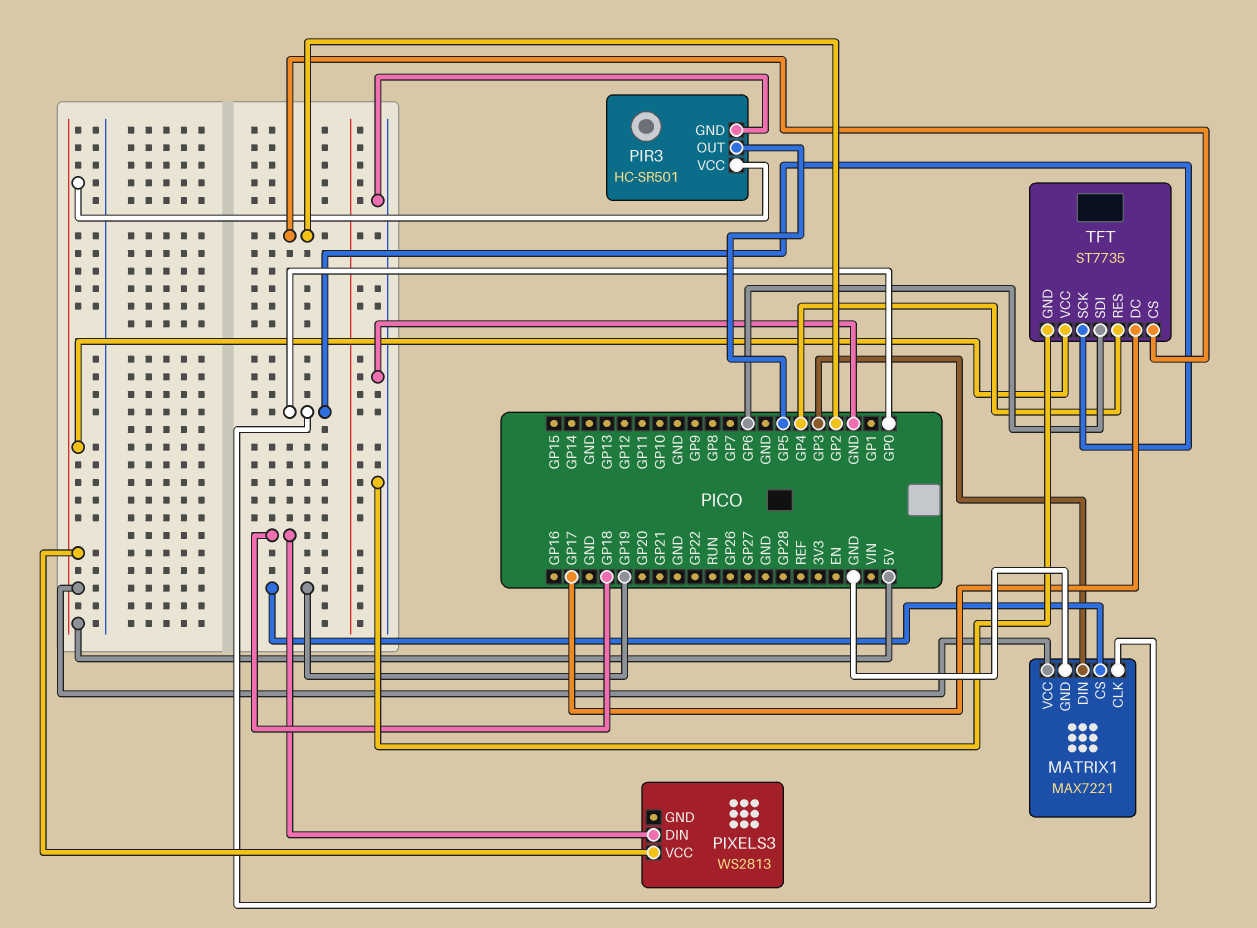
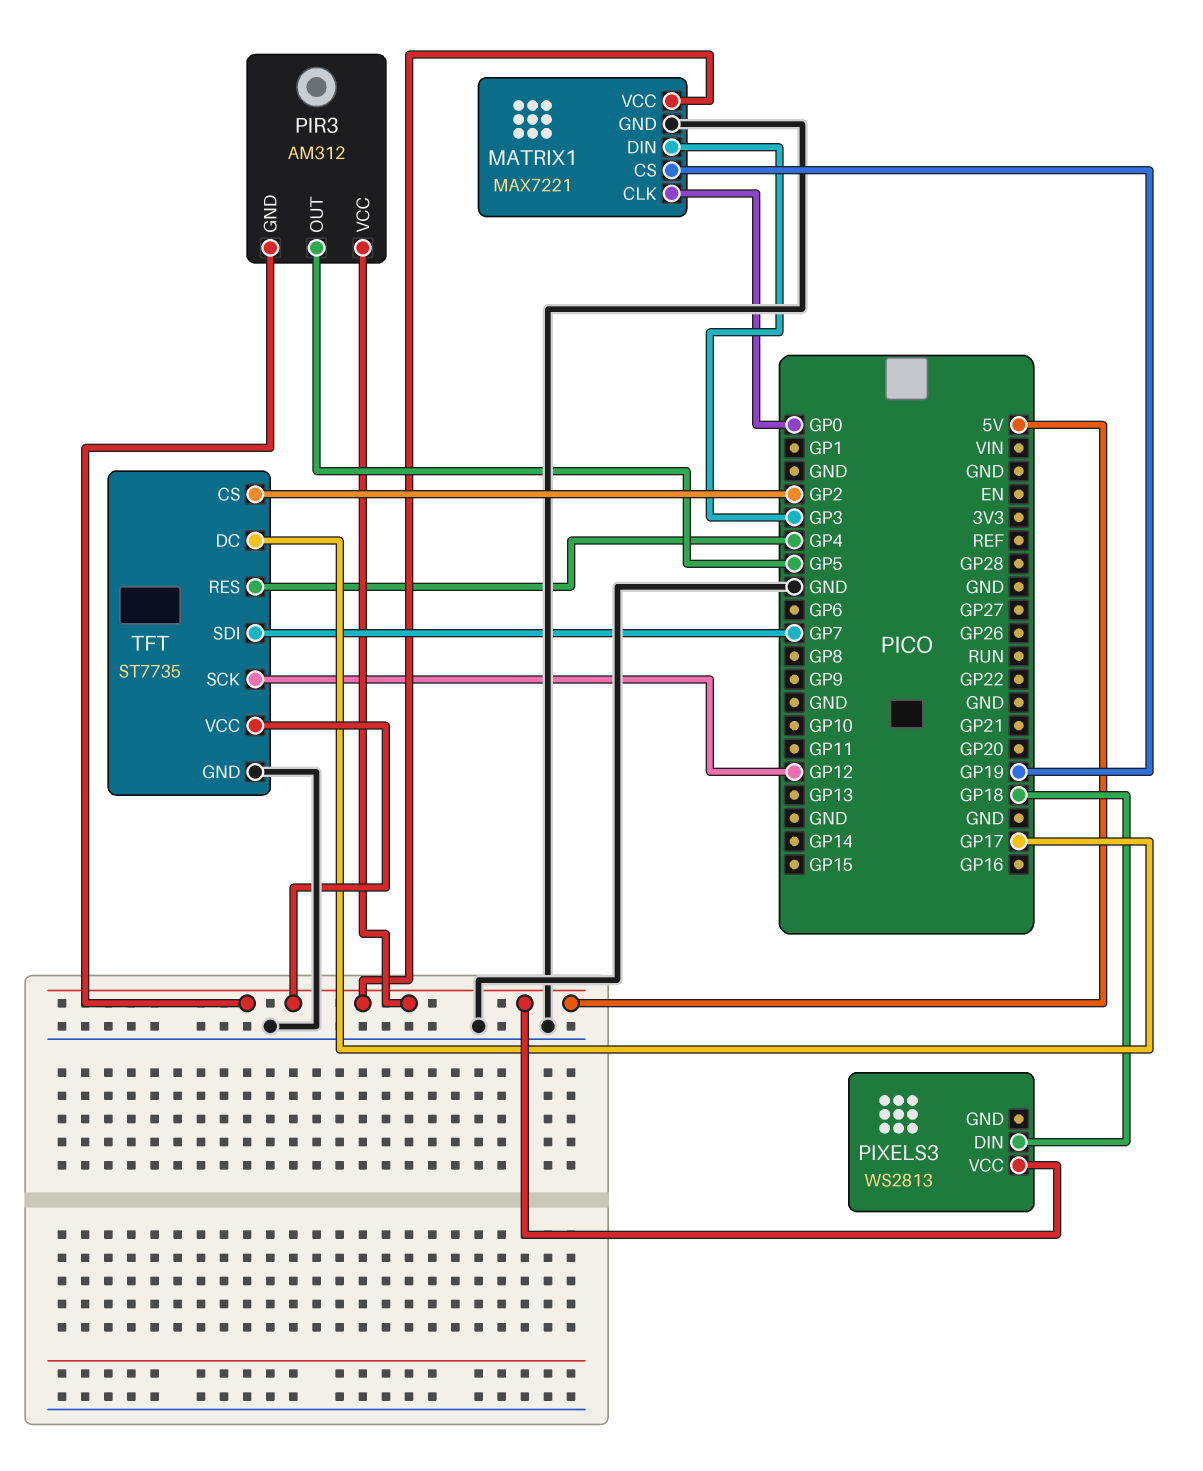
PIR3: HC-SR501 -> AM312
PIR3 pin GND: GND -> 5V
TFT pin SCK: GP0 -> GP12
TFT pin SDI: GP6 -> GP7

